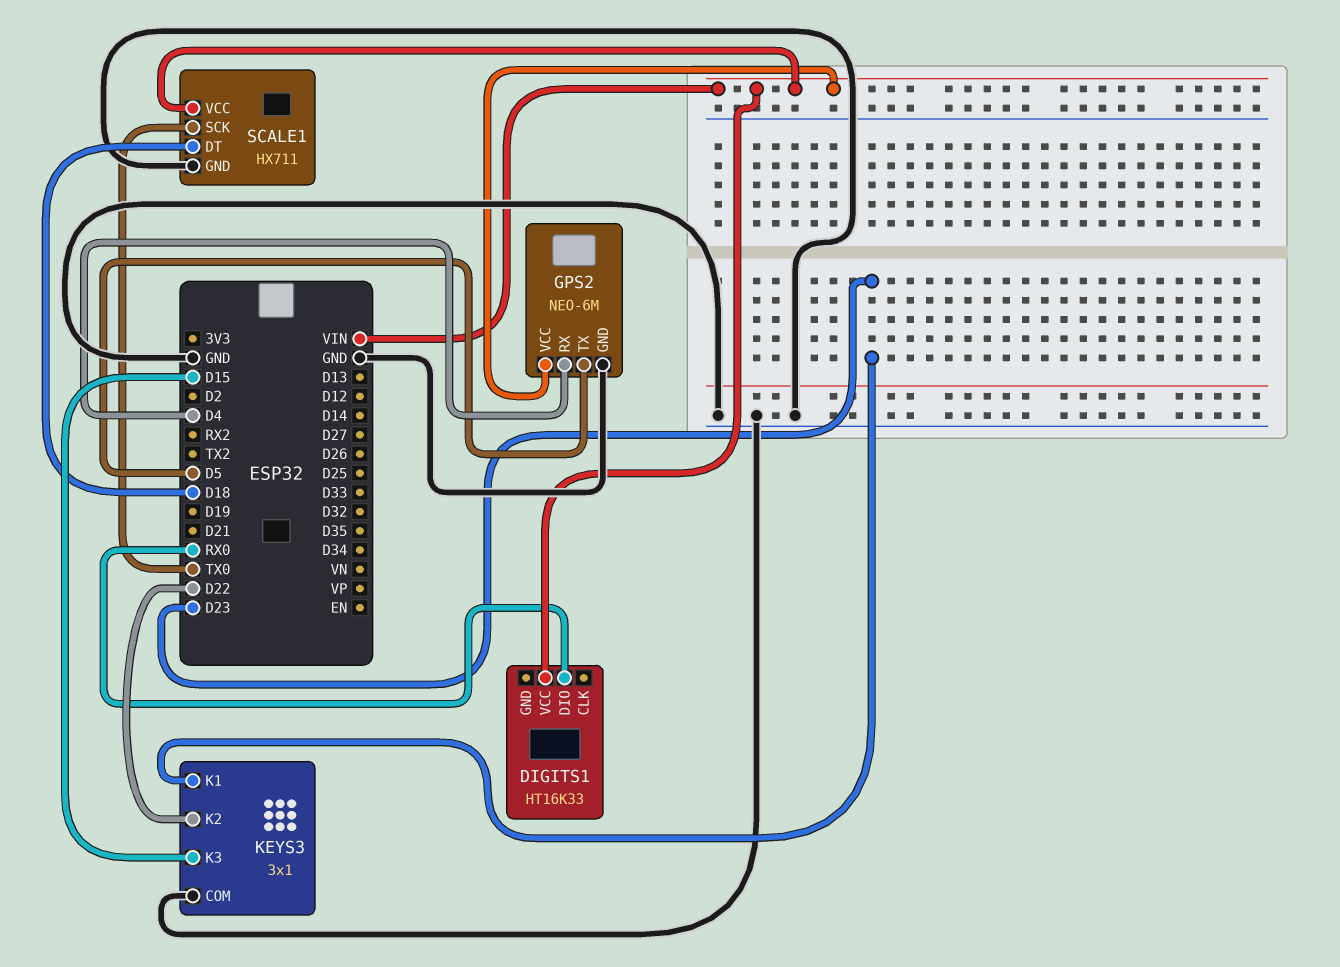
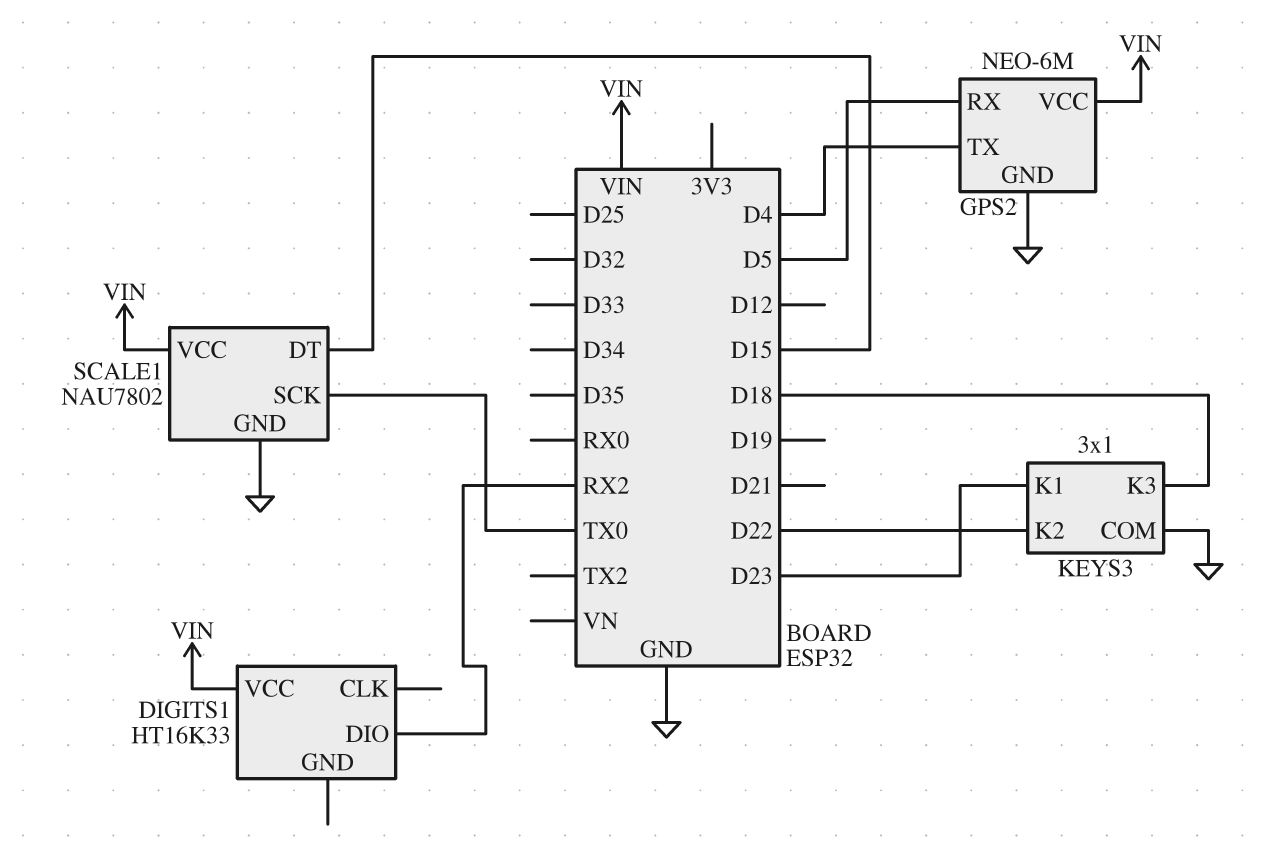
DIGITS1 pin DIO: RX0 -> RX2
GPS2 pin RX: D4 -> D5
GPS2 pin TX: D5 -> D4
KEYS3 pin K3: D15 -> D18
SCALE1: HX711 -> NAU7802
SCALE1 pin DT: D18 -> D15

